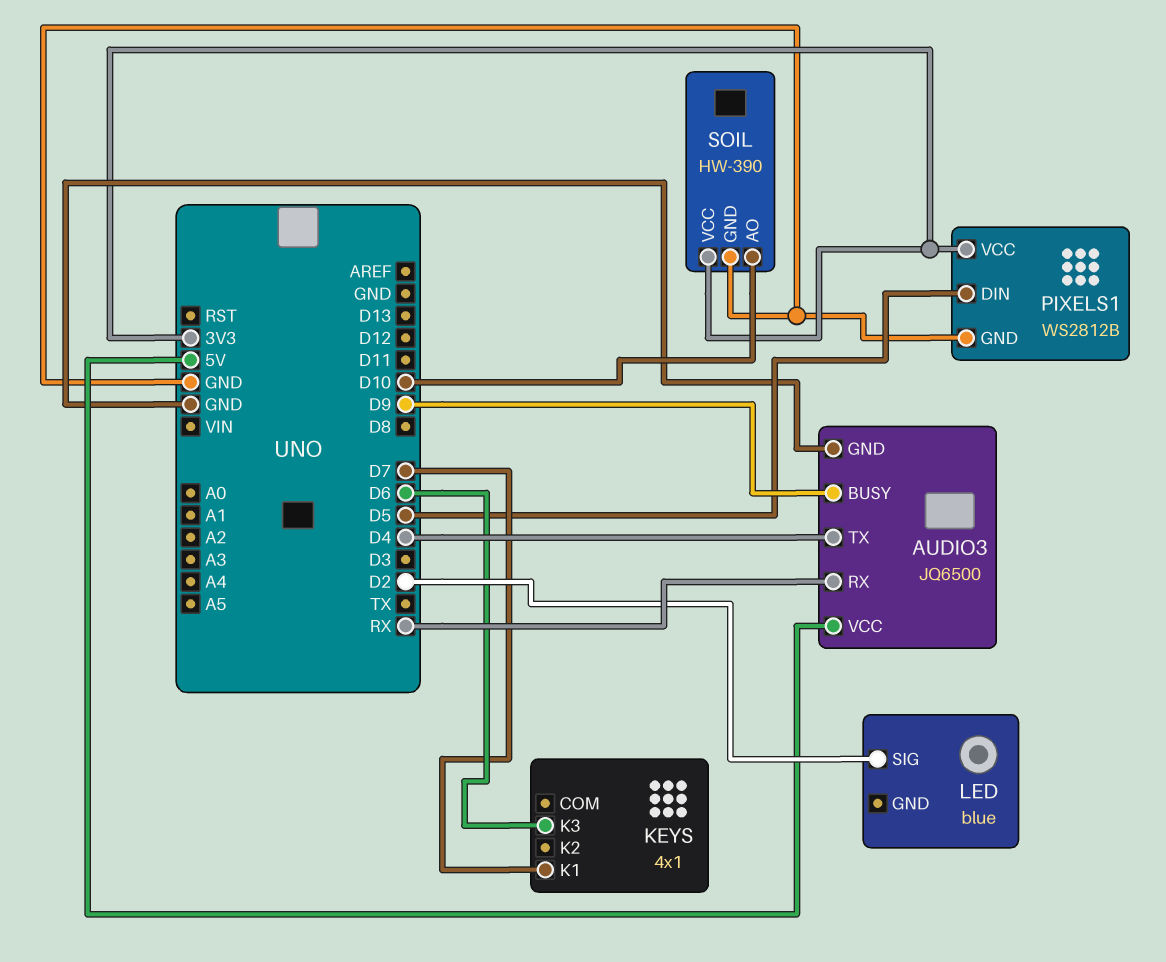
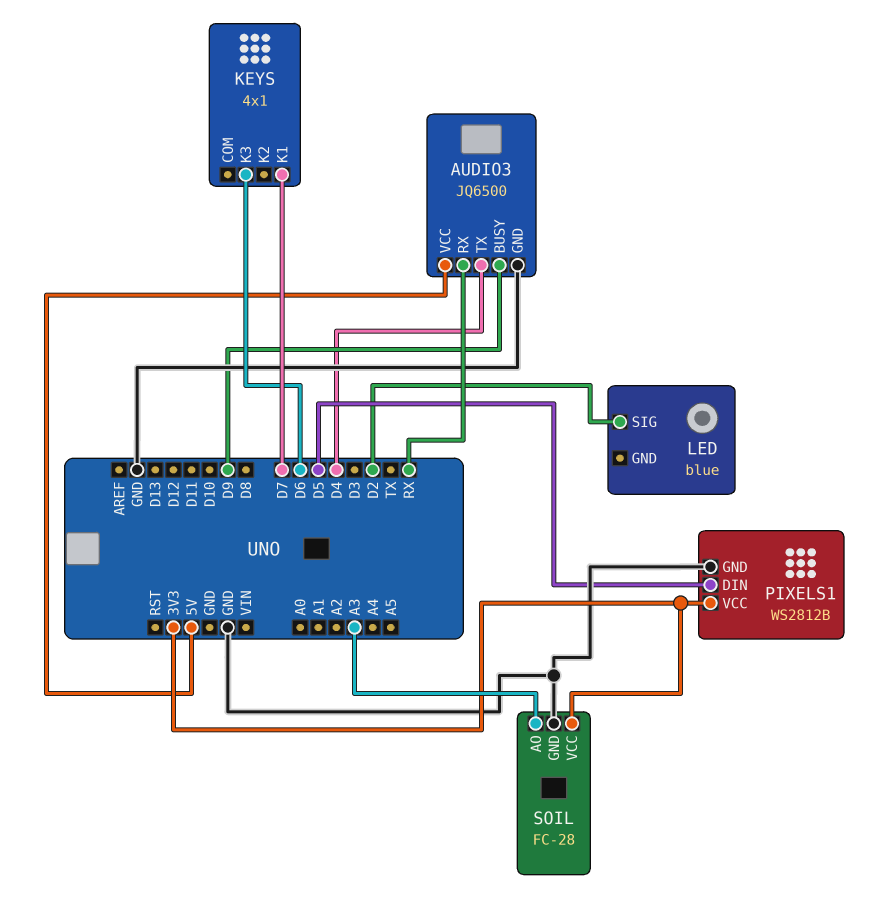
SOIL: HW-390 -> FC-28
SOIL pin AO: D10 -> A3

